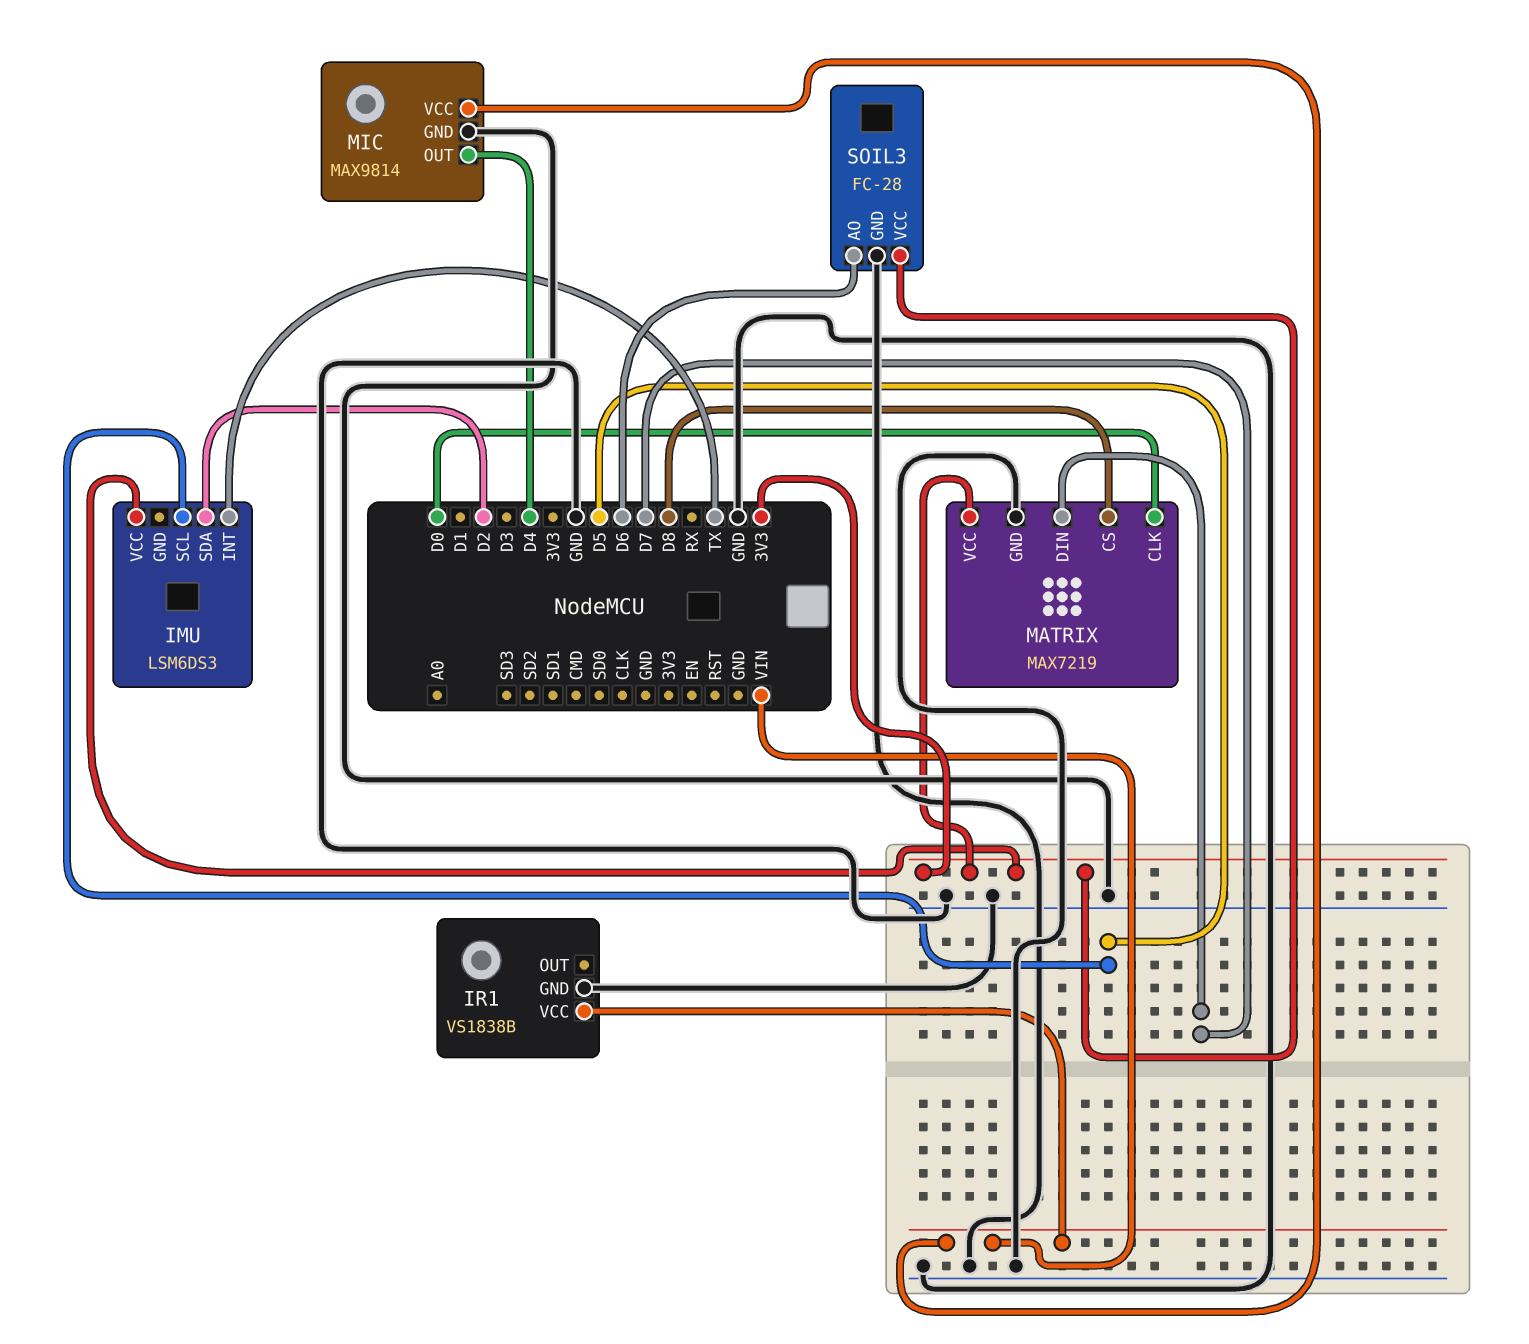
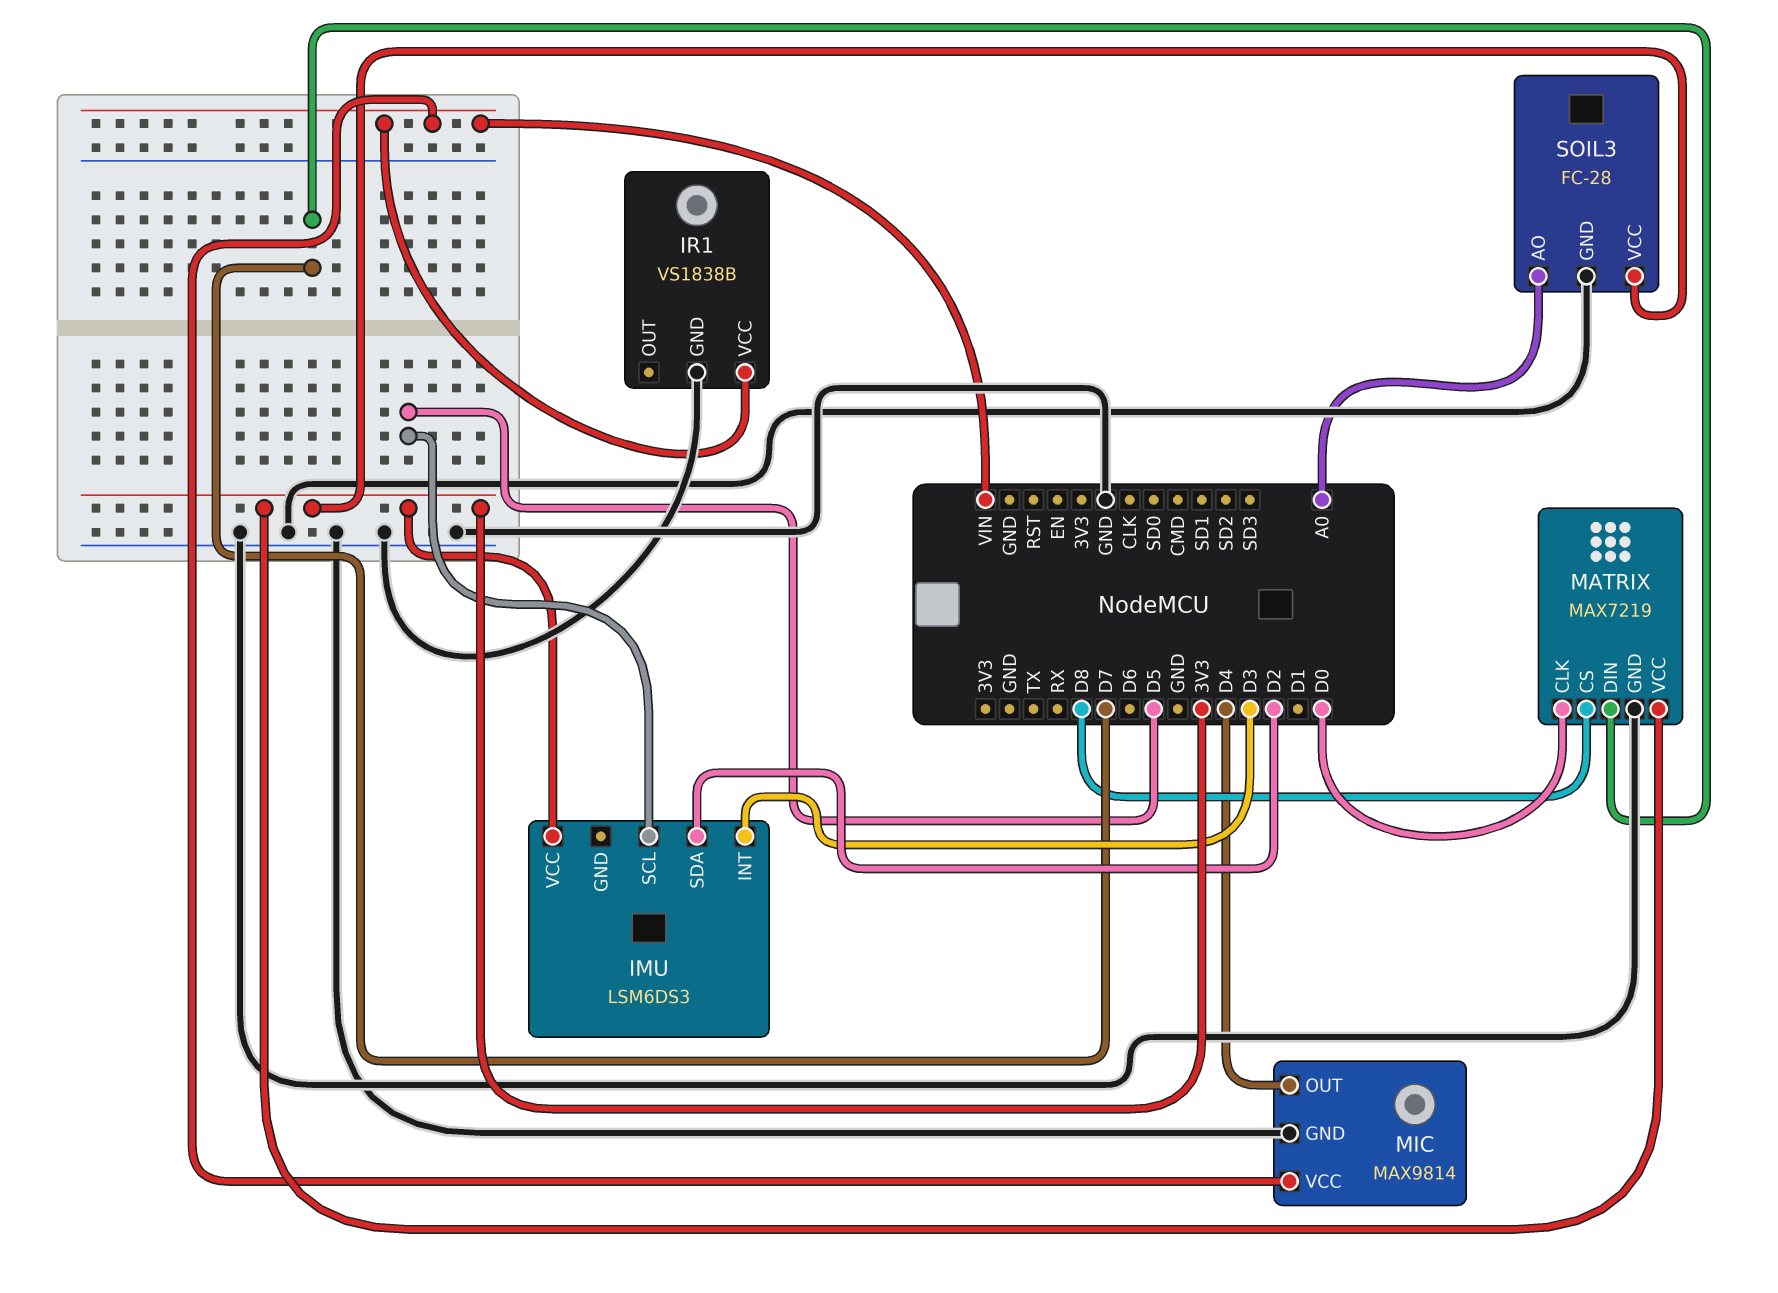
IMU pin INT: TX -> D3
SOIL3 pin AO: D6 -> A0

